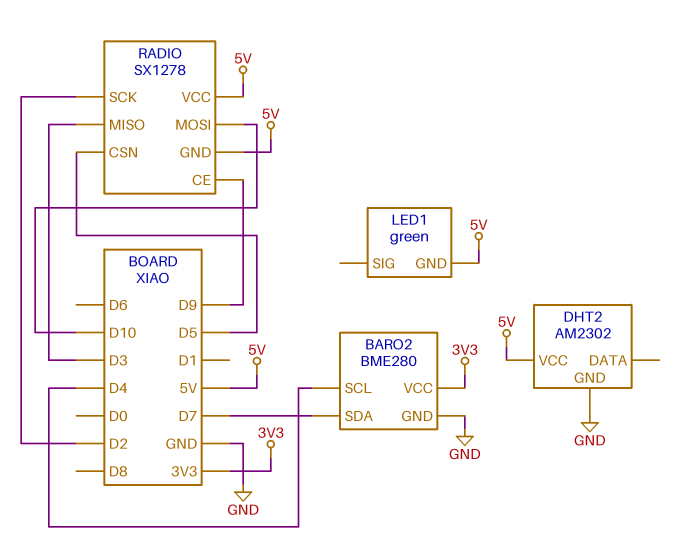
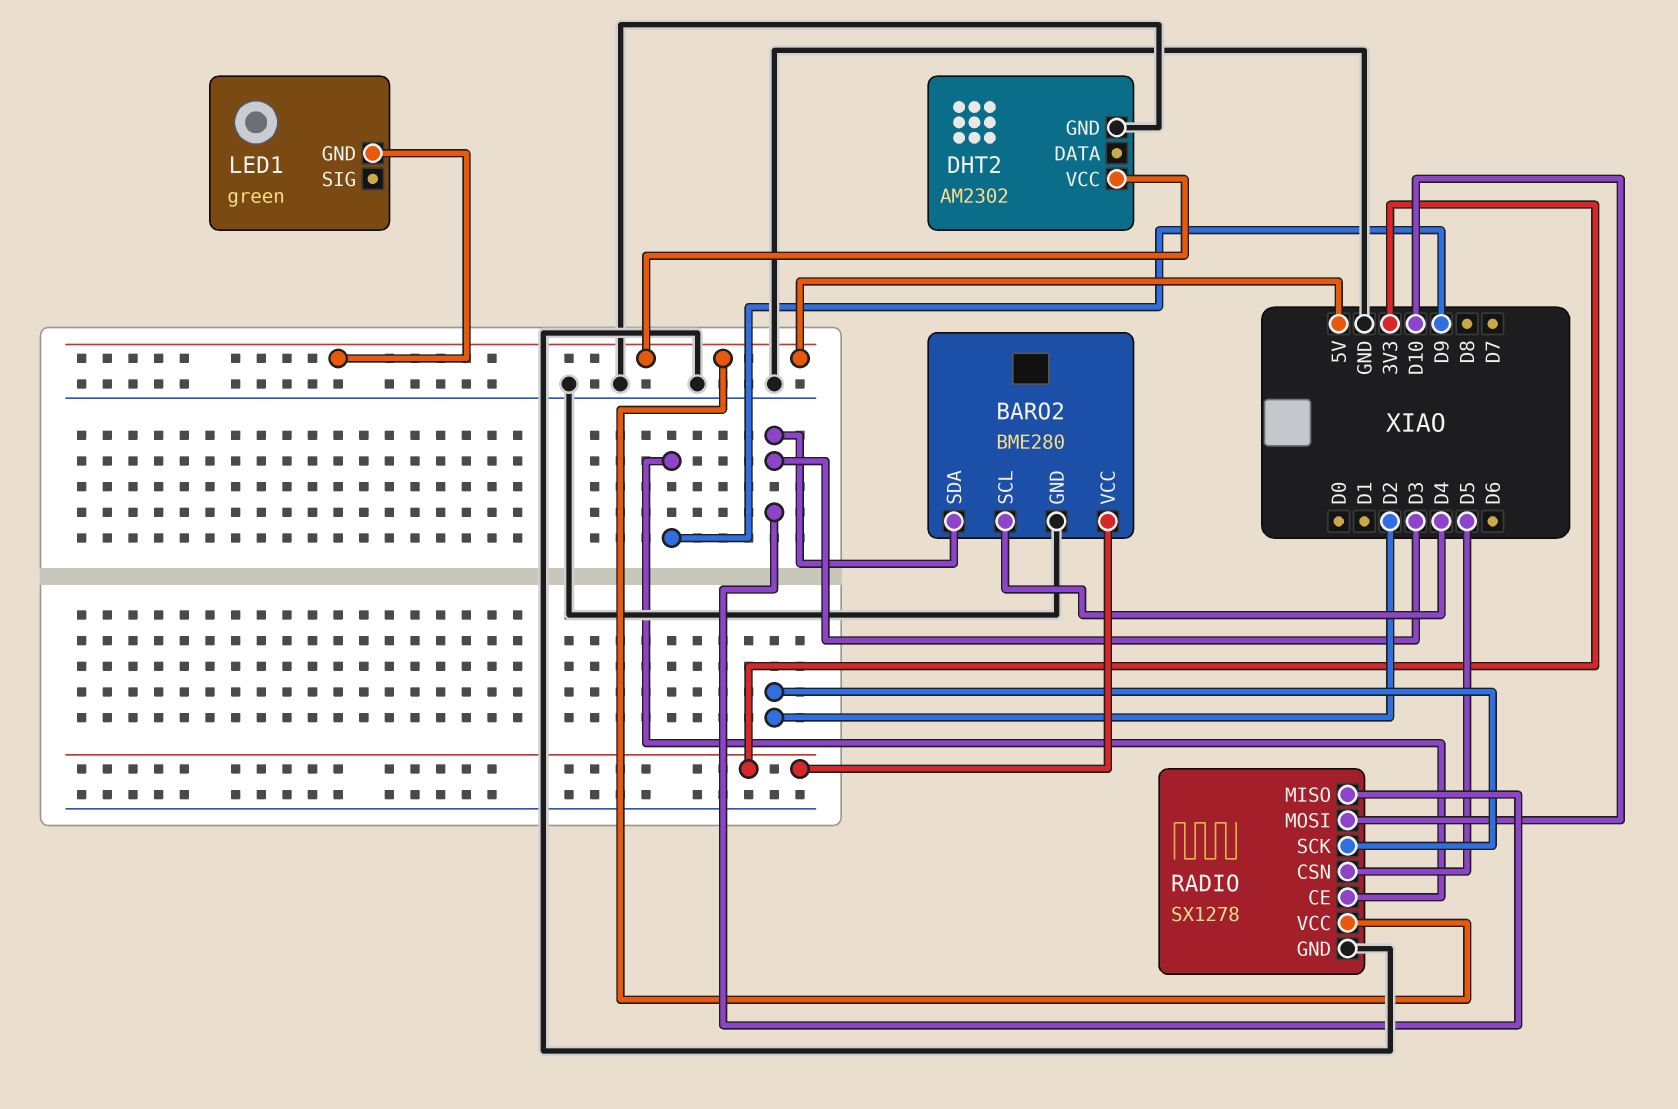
BARO2 pin SDA: D7 -> D3
RADIO pin GND: 5V -> GND

